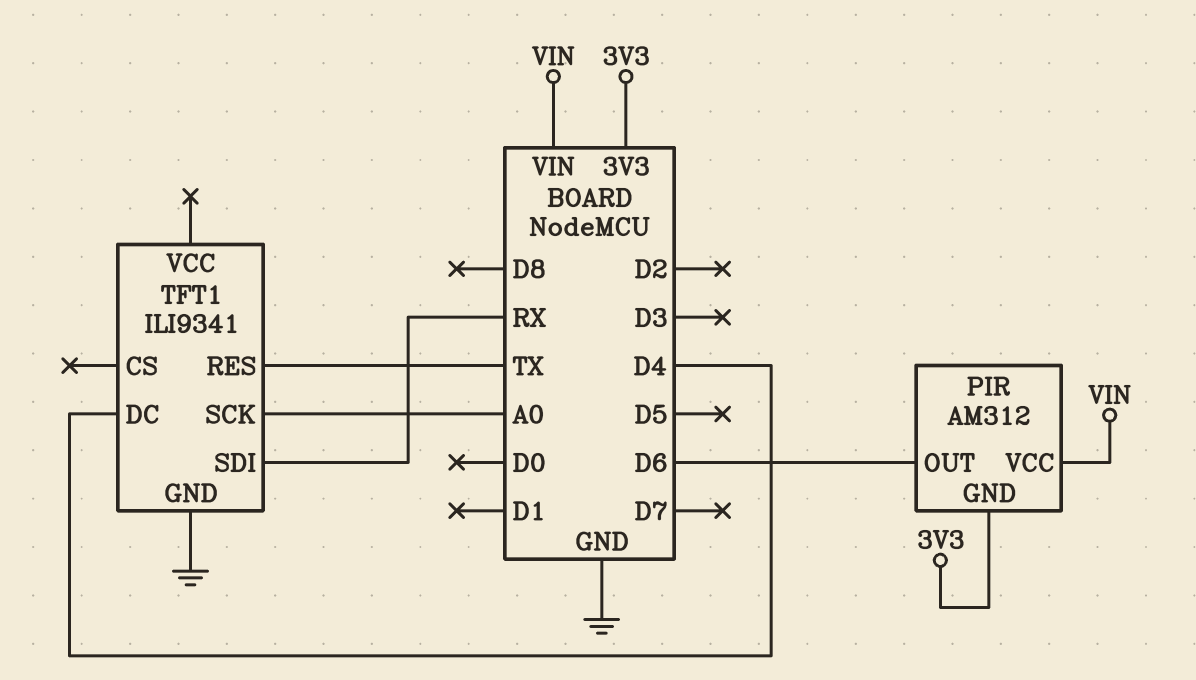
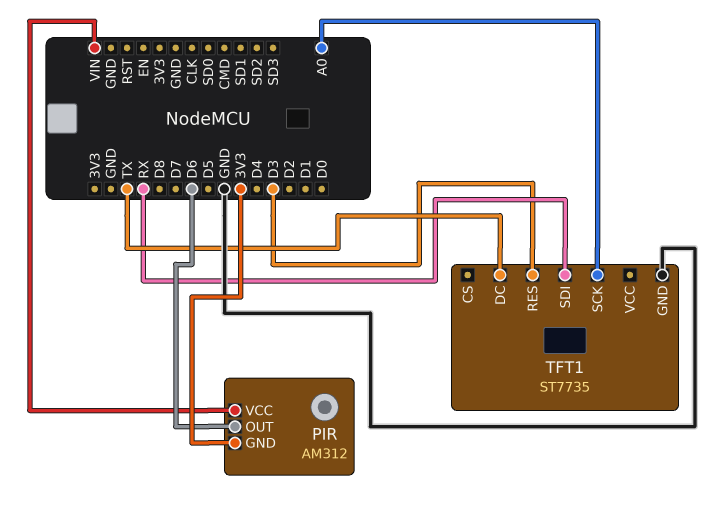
TFT1: ILI9341 -> ST7735
TFT1 pin DC: D4 -> TX
TFT1 pin RES: TX -> D3

